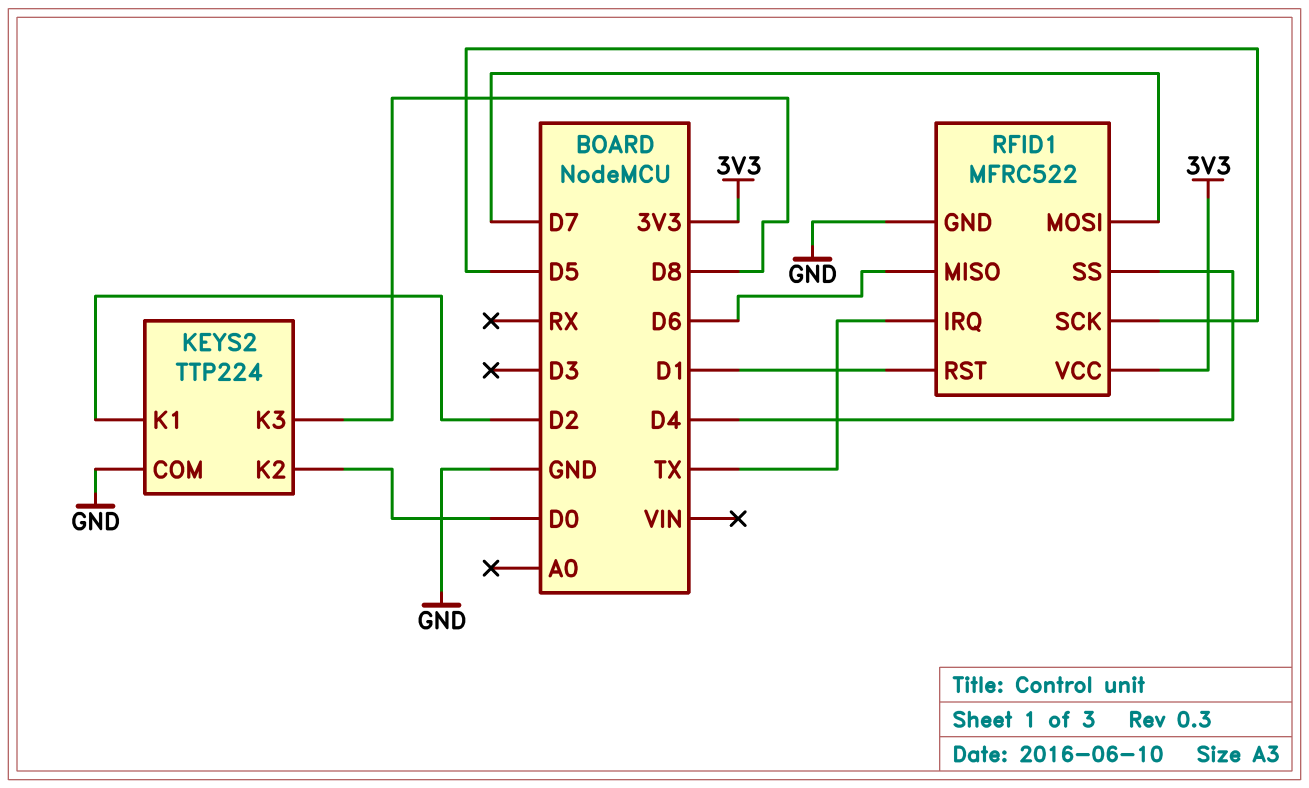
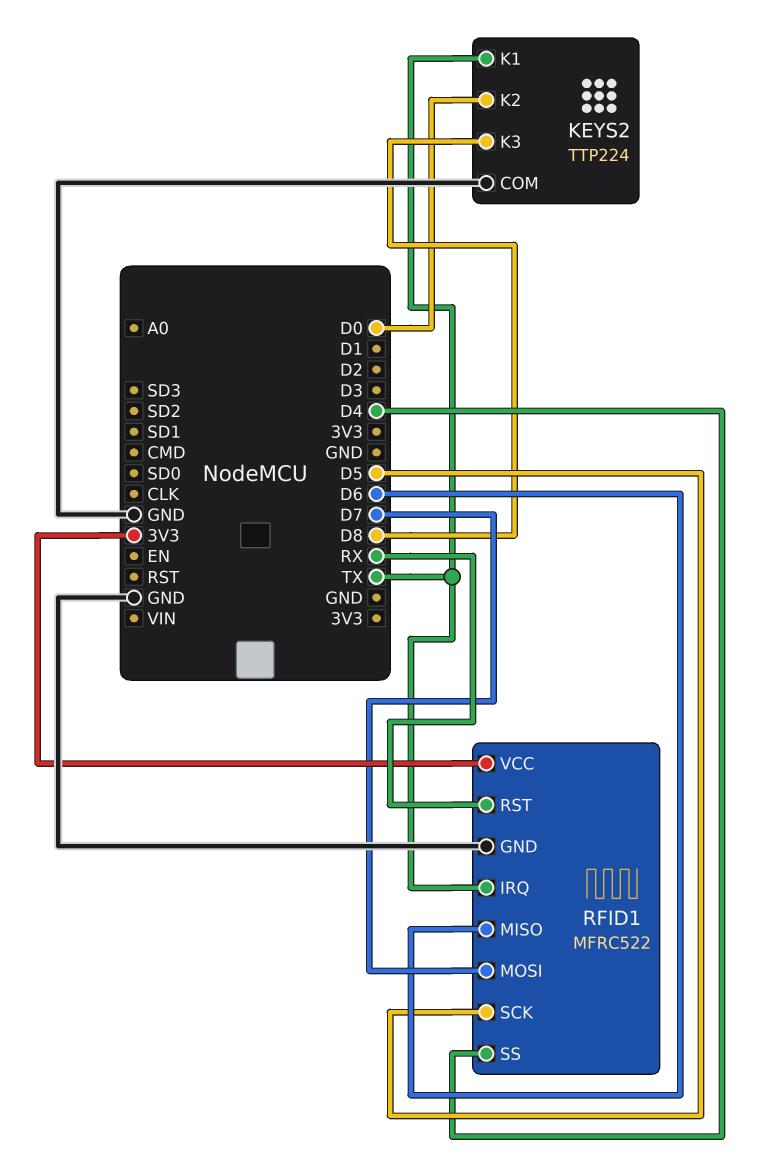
KEYS2 pin K1: D2 -> TX
RFID1 pin RST: D1 -> RX

